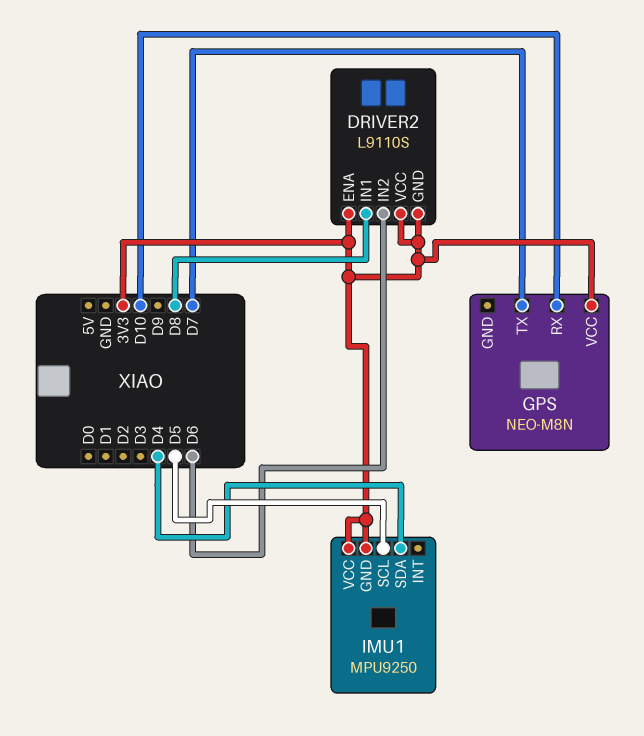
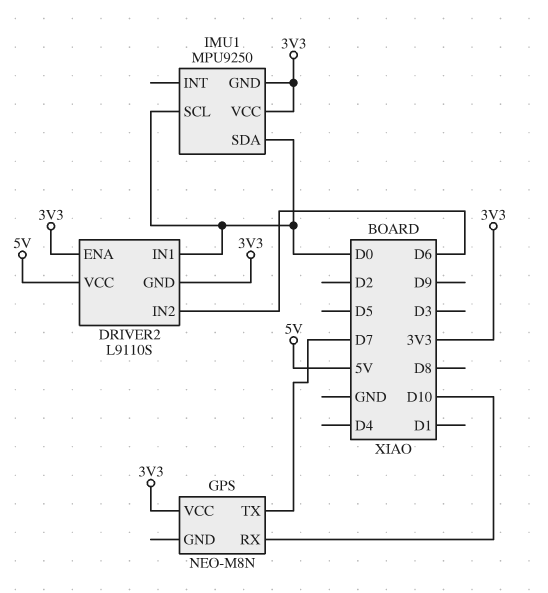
DRIVER2 pin IN1: D8 -> D0
DRIVER2 pin VCC: 3V3 -> 5V
IMU1 pin SCL: D5 -> D0
IMU1 pin SDA: D4 -> D0

